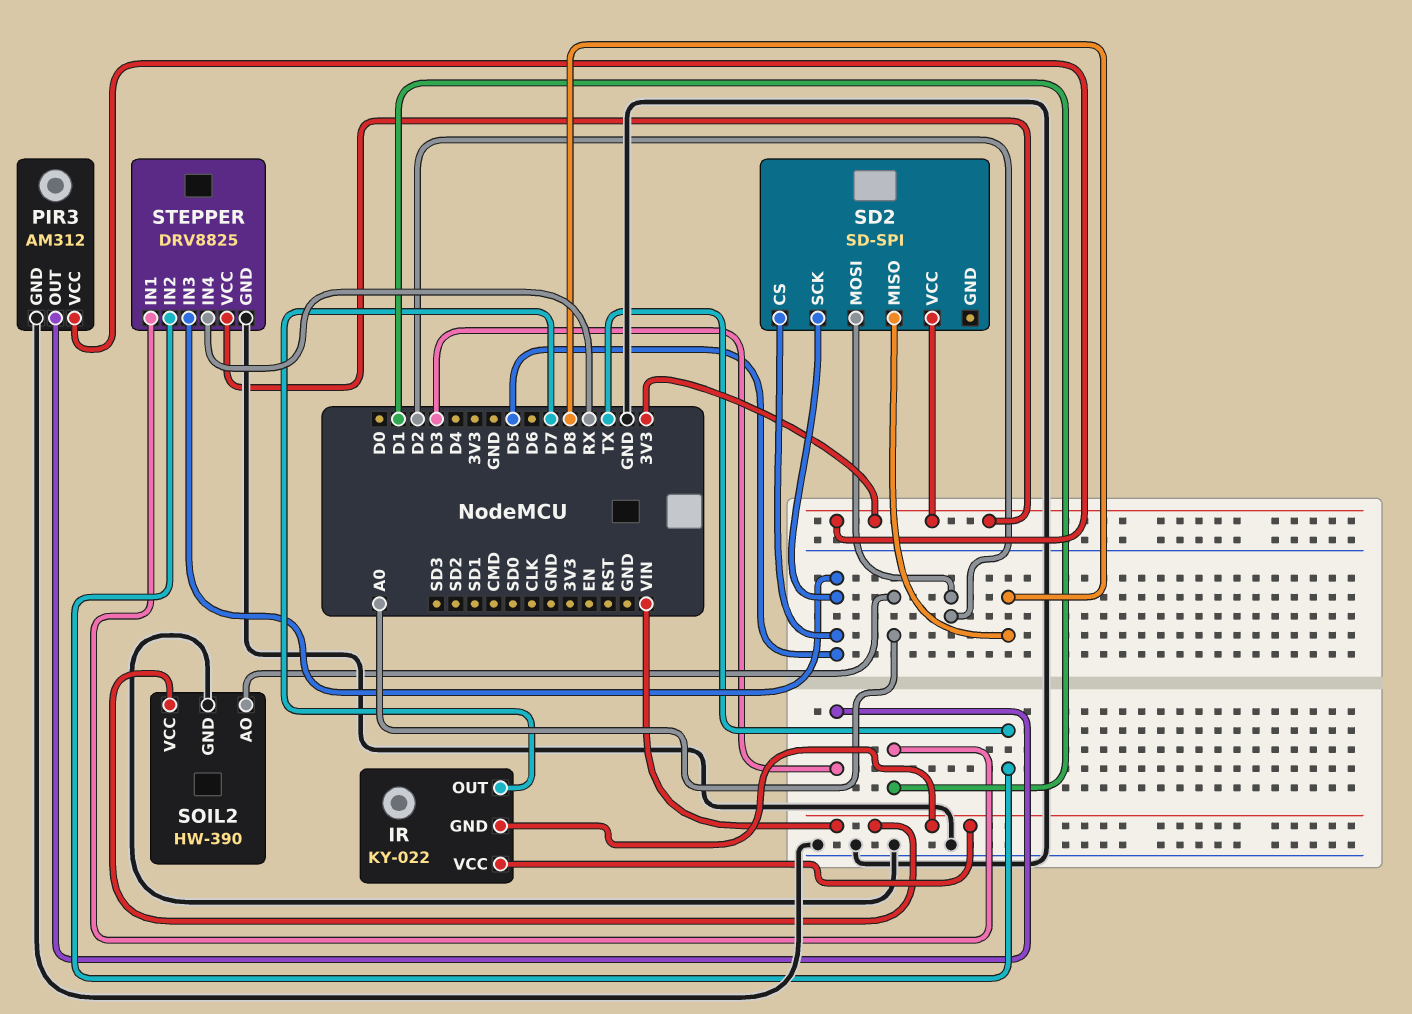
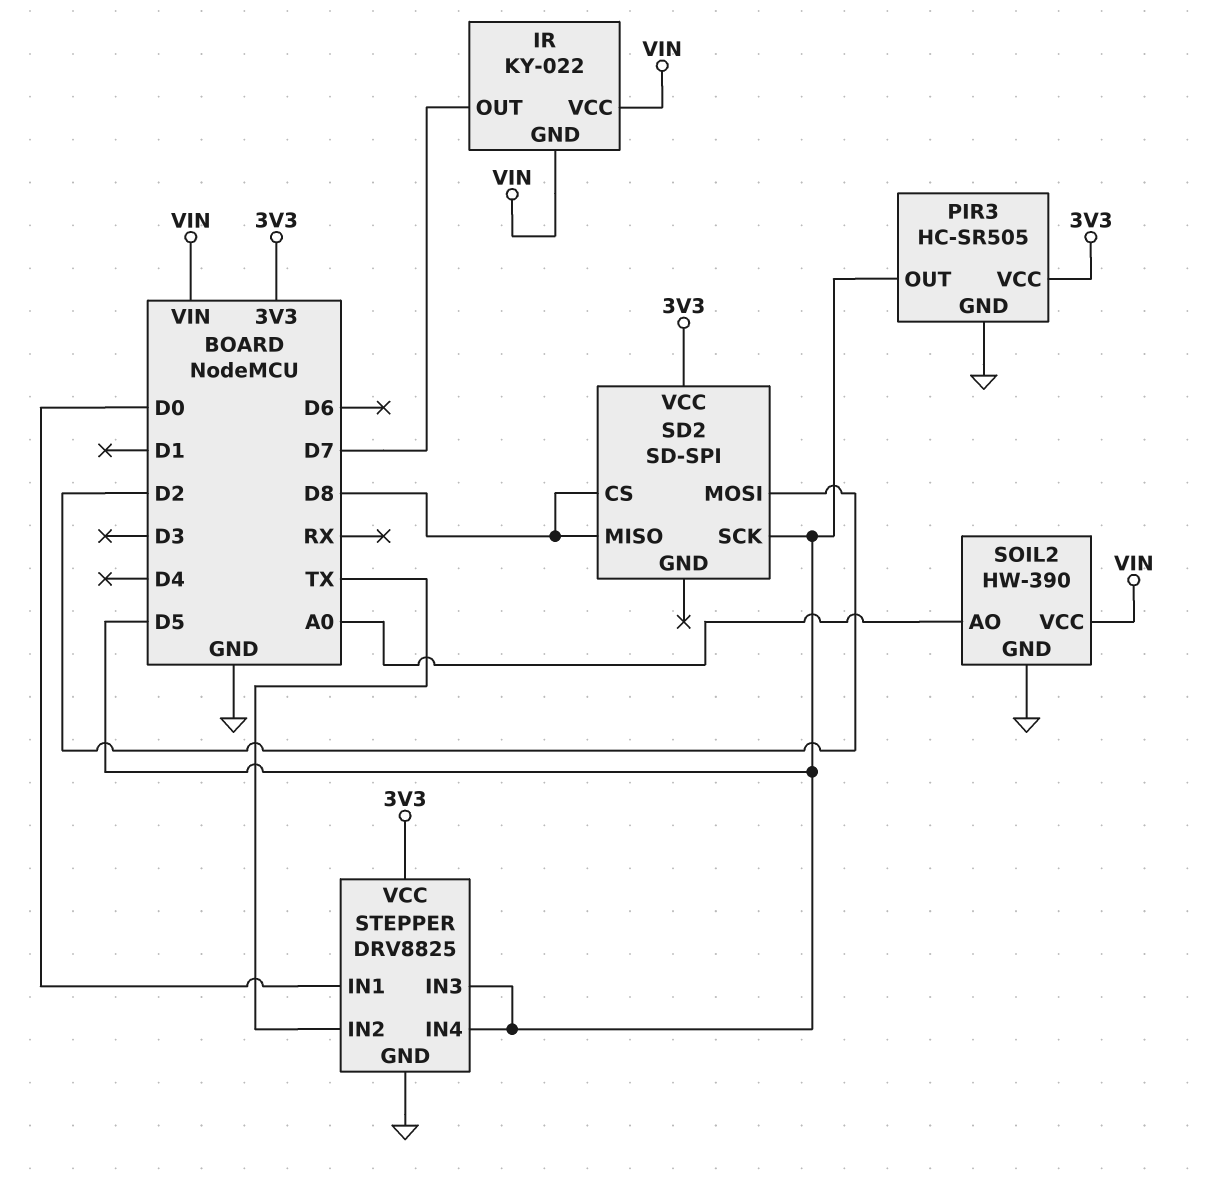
PIR3: AM312 -> HC-SR505
PIR3 pin OUT: D3 -> D5
SD2 pin CS: D5 -> D8
STEPPER pin IN1: D1 -> D0
STEPPER pin IN4: RX -> D5

